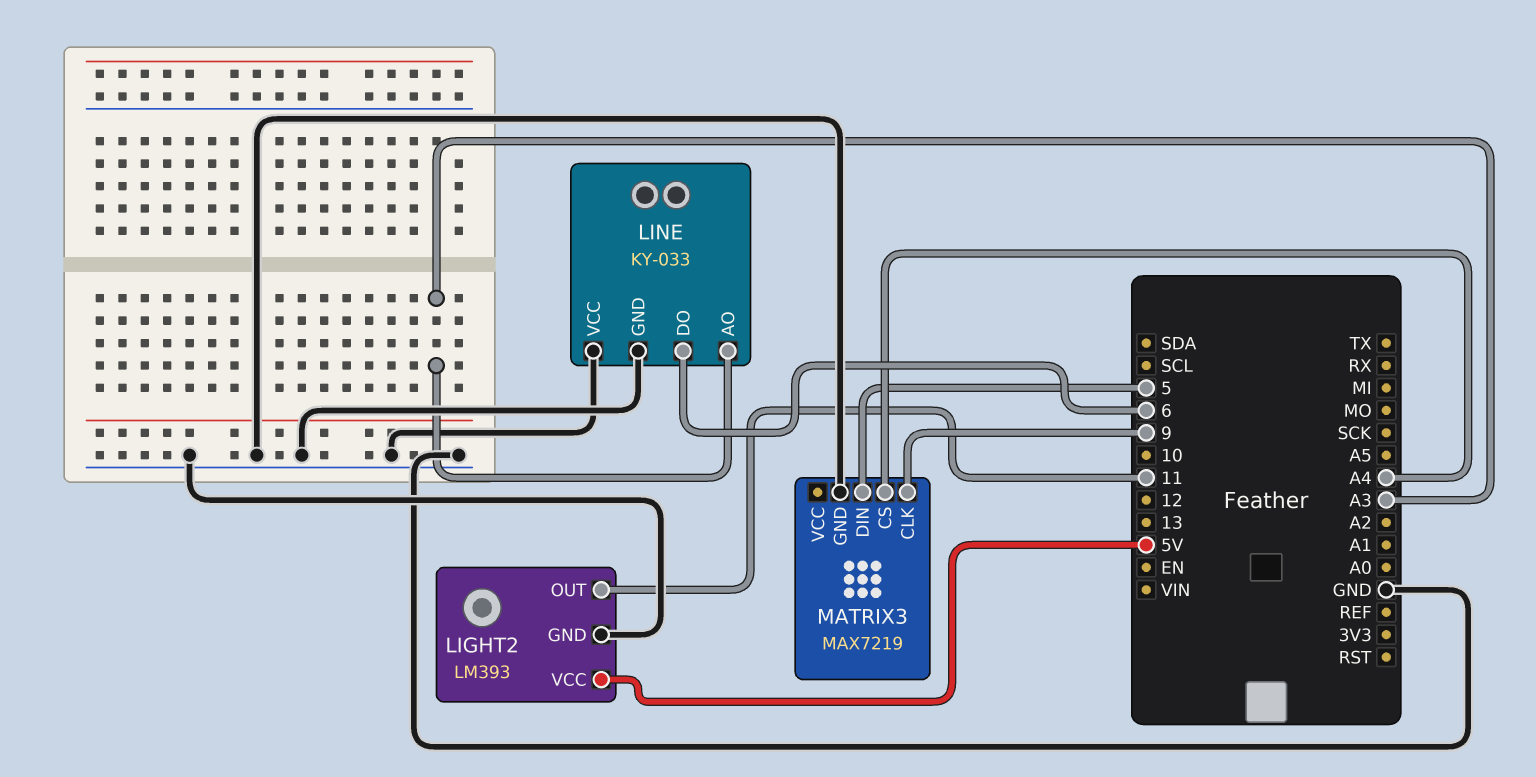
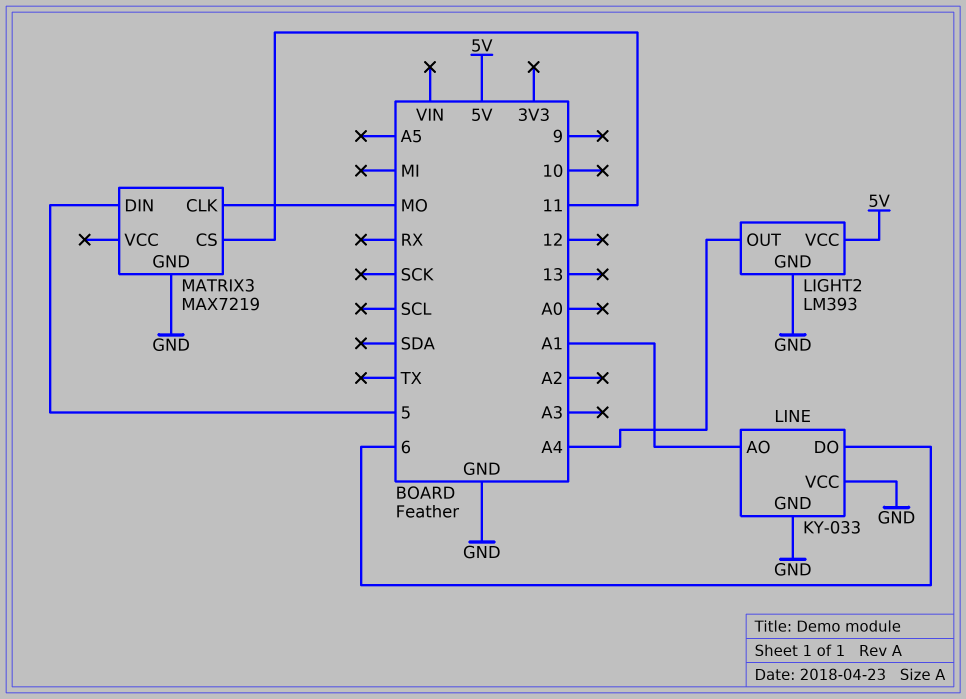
LIGHT2 pin OUT: 11 -> A4
LINE pin AO: A3 -> A1
MATRIX3 pin CLK: 9 -> MO
MATRIX3 pin CS: A4 -> 11

